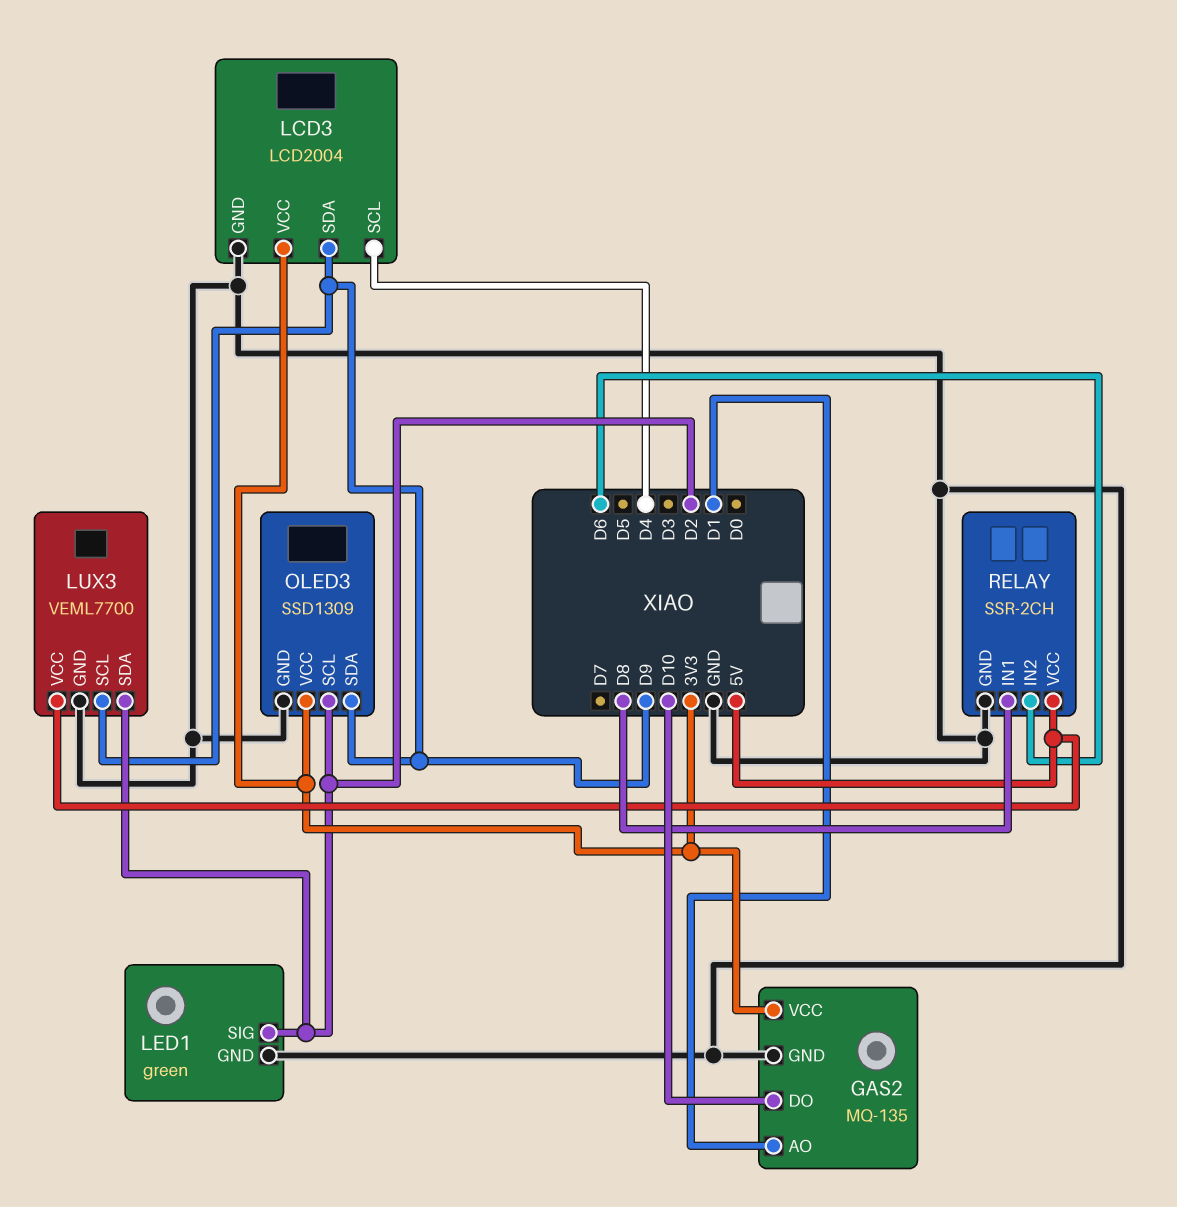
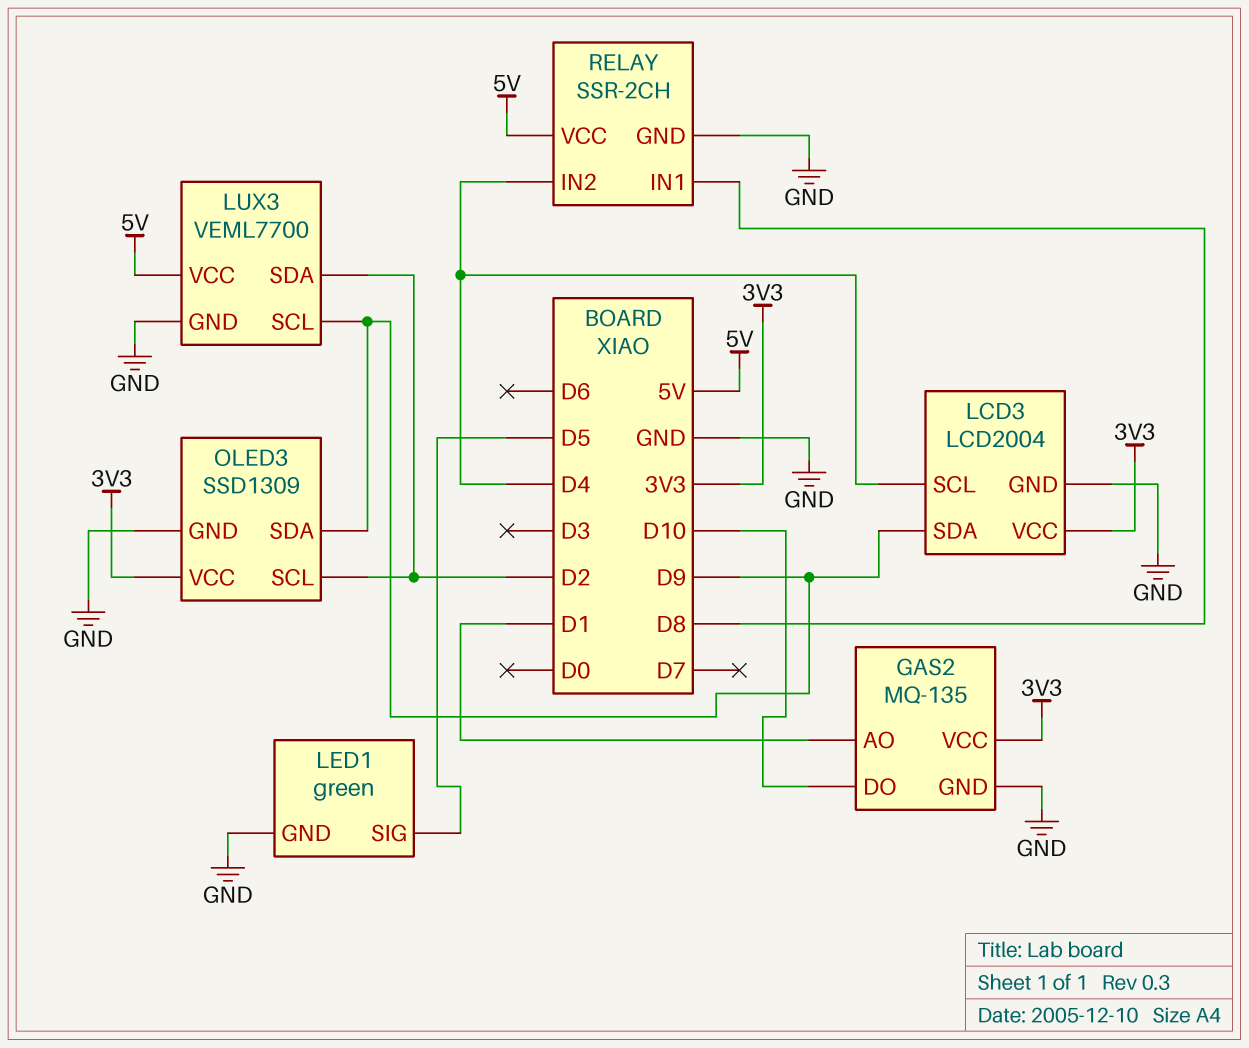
LED1 pin SIG: D2 -> D5
RELAY pin IN2: D6 -> D4

